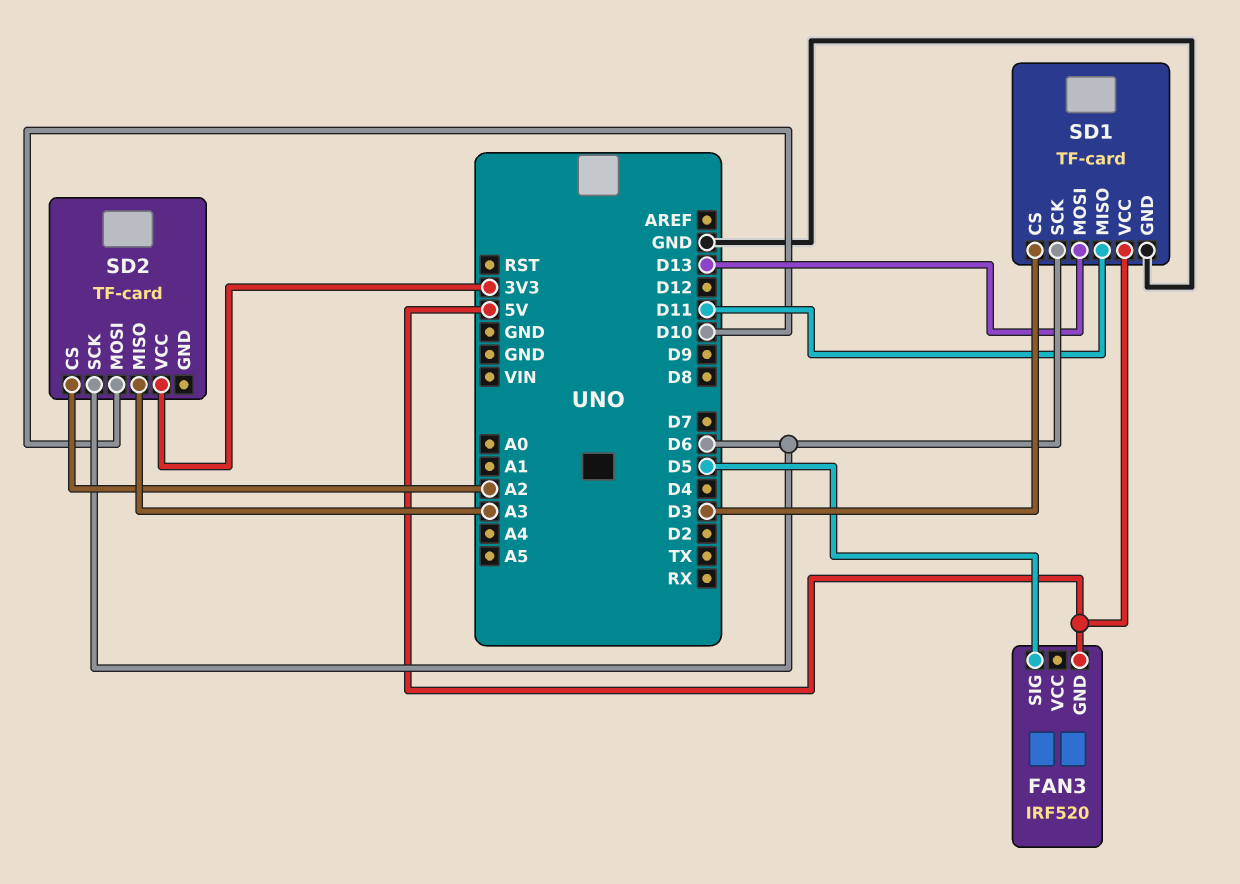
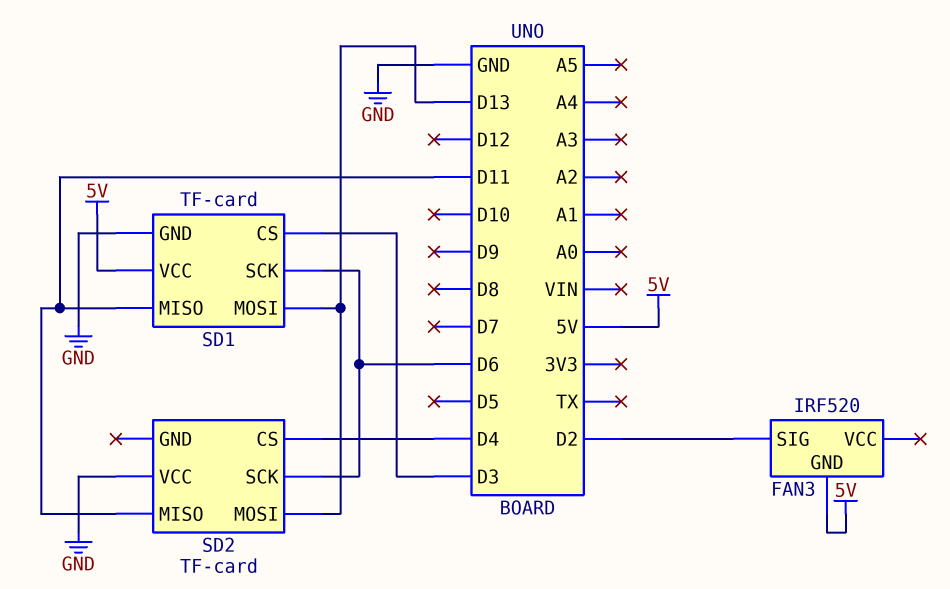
FAN3 pin SIG: D5 -> D2
SD2 pin CS: A2 -> D4
SD2 pin MISO: A3 -> D11
SD2 pin MOSI: D10 -> D13
SD2 pin VCC: 3V3 -> GND

